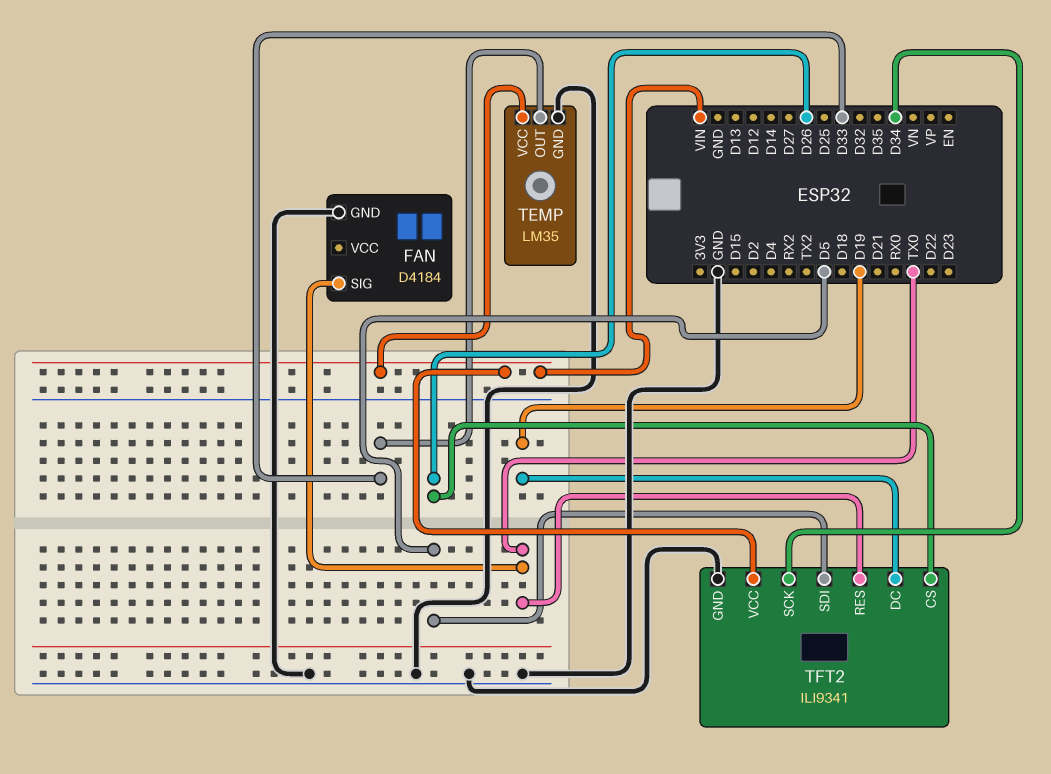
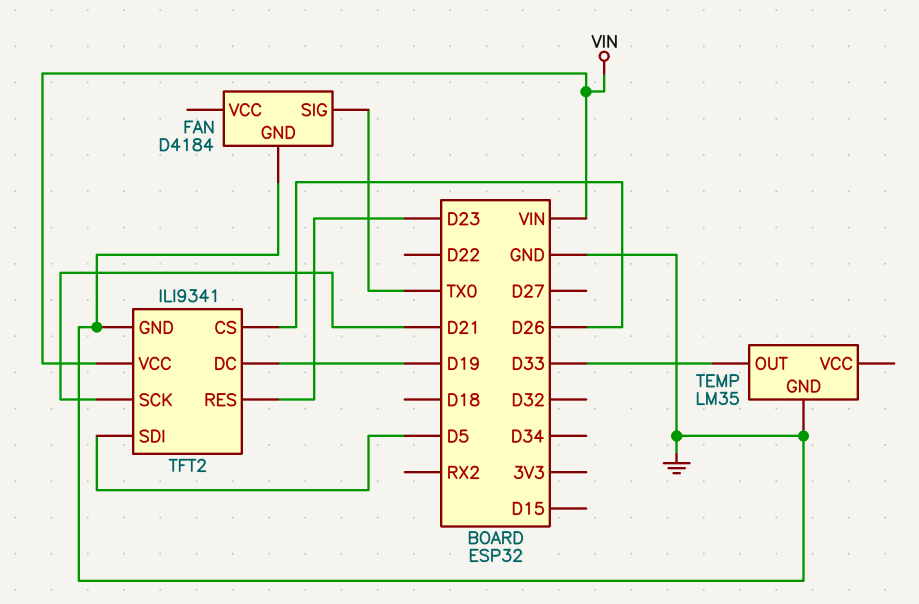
TEMP pin VCC: VIN -> none
TFT2 pin RES: TX0 -> D23
TFT2 pin SCK: D34 -> D21

